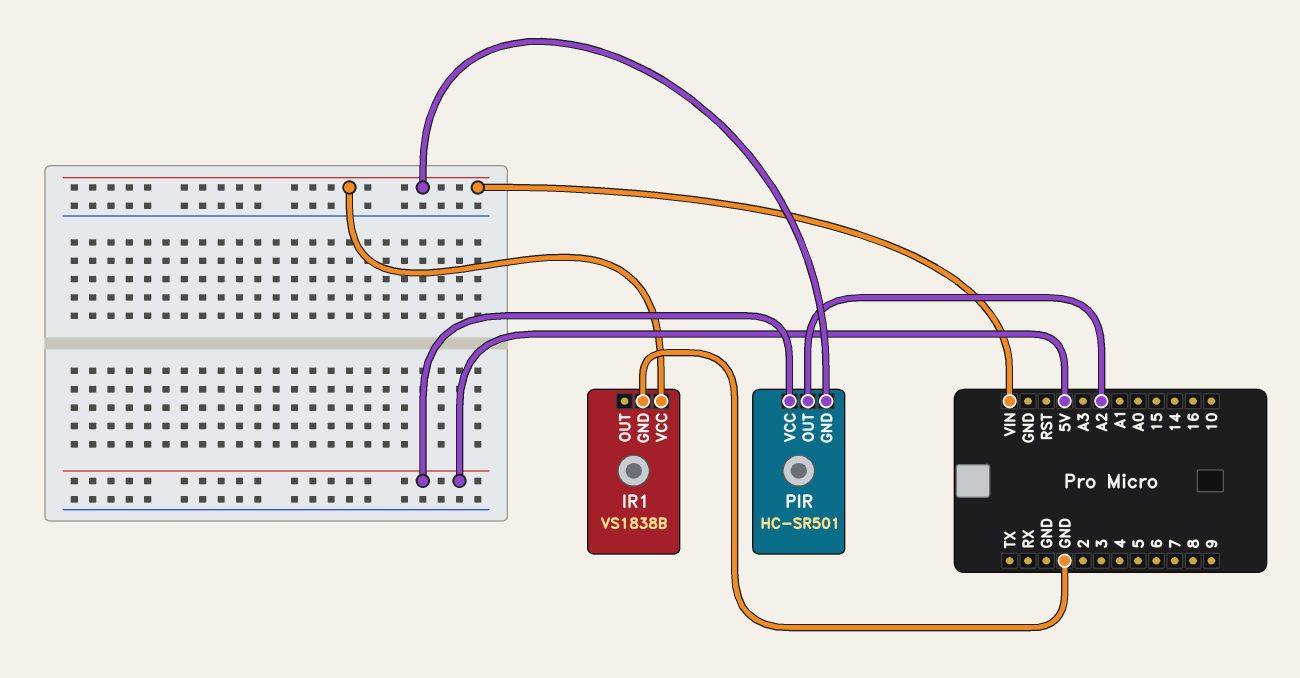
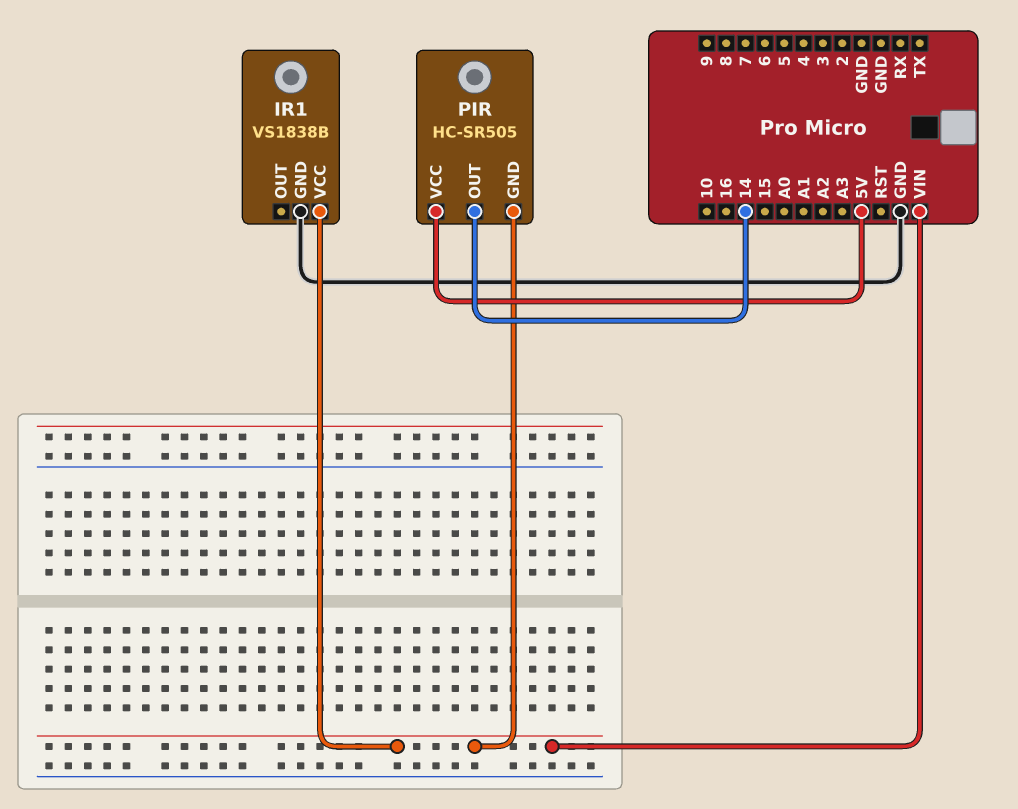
PIR: HC-SR501 -> HC-SR505
PIR pin OUT: A2 -> 14

